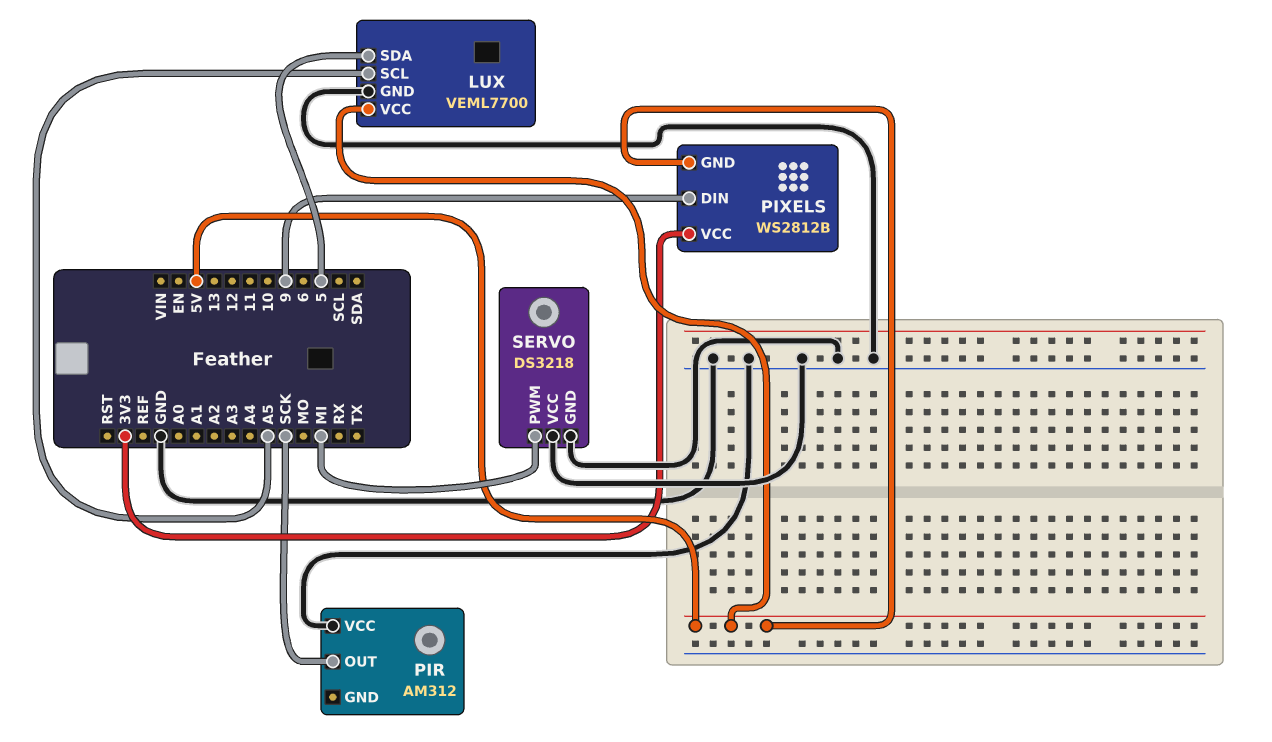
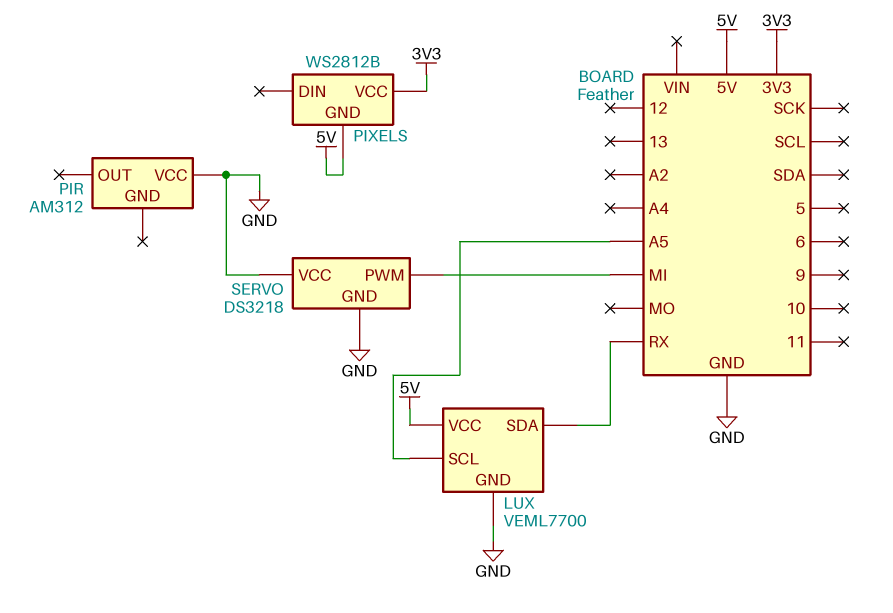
LUX pin SDA: 5 -> RX
PIR pin OUT: SCK -> none
PIXELS pin DIN: 9 -> none

